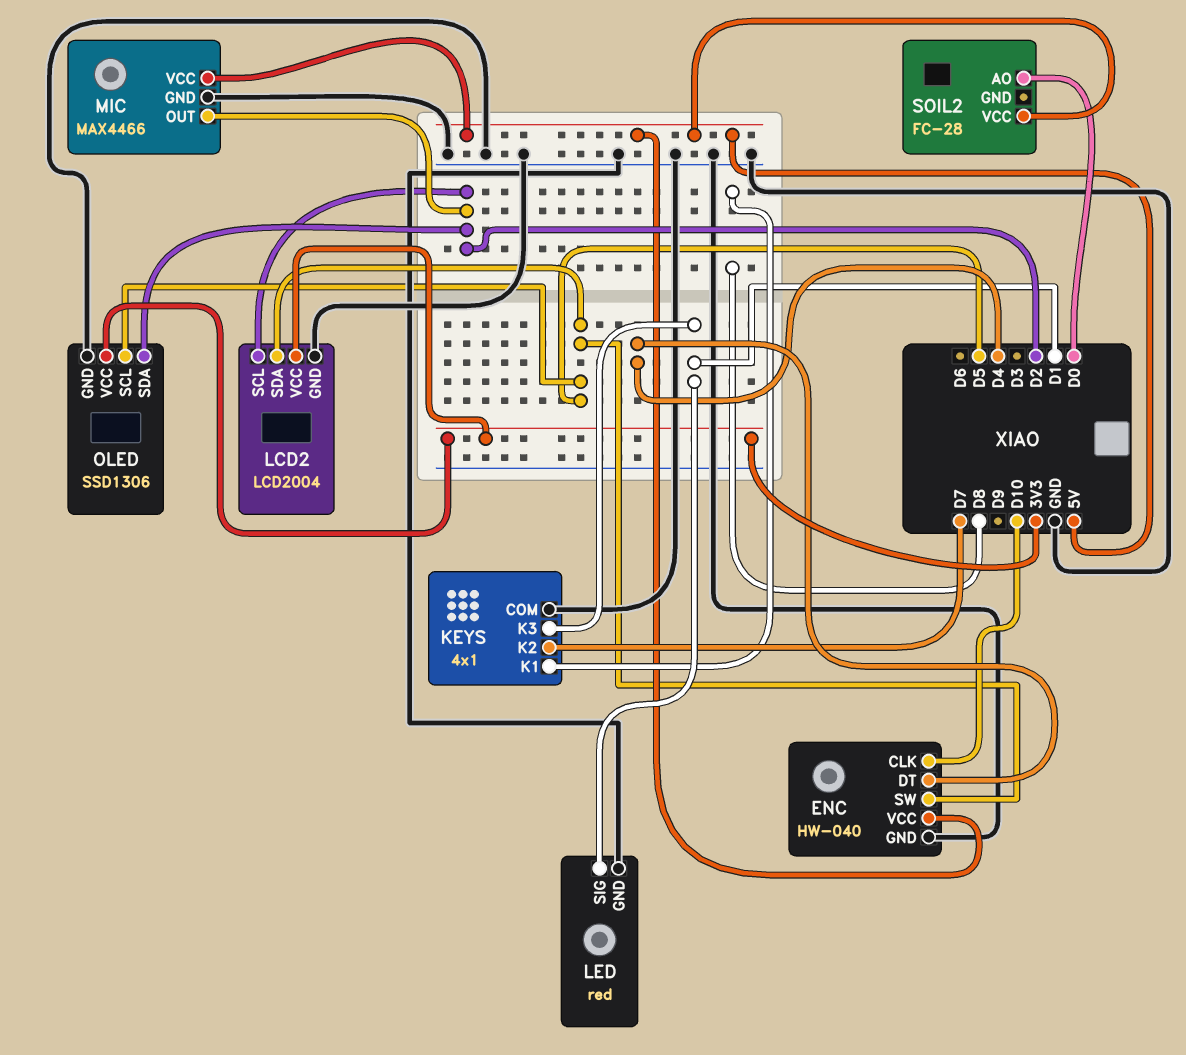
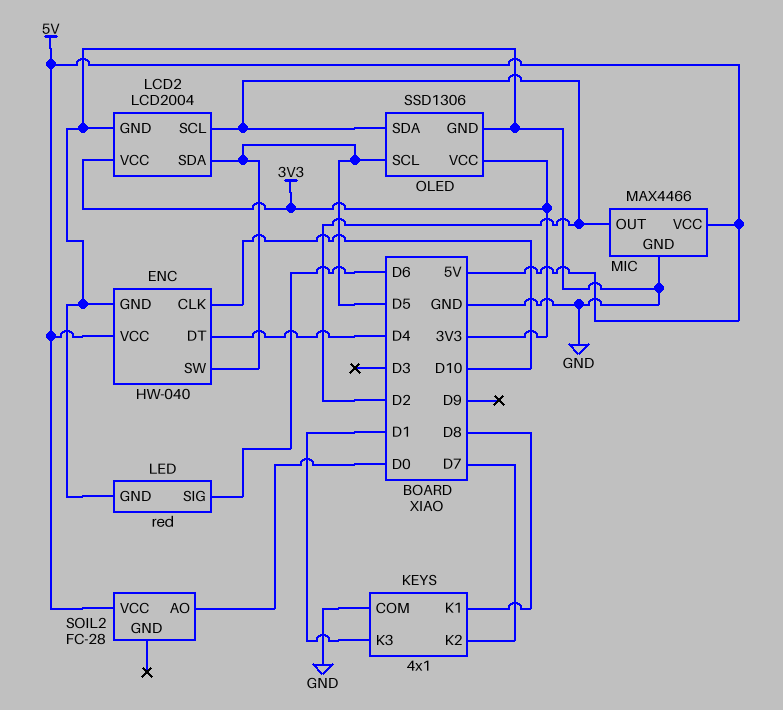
LED pin SIG: D1 -> D6

